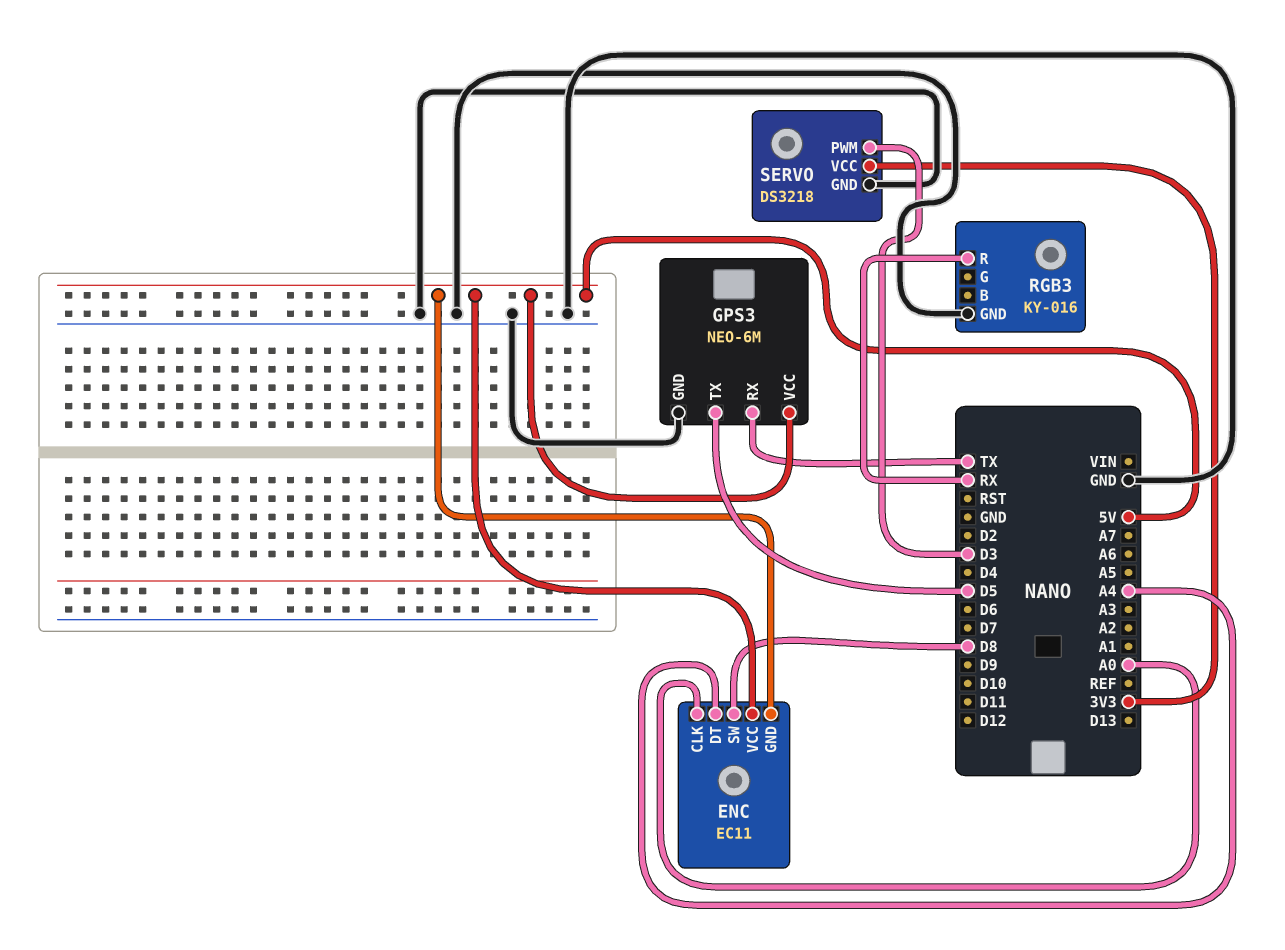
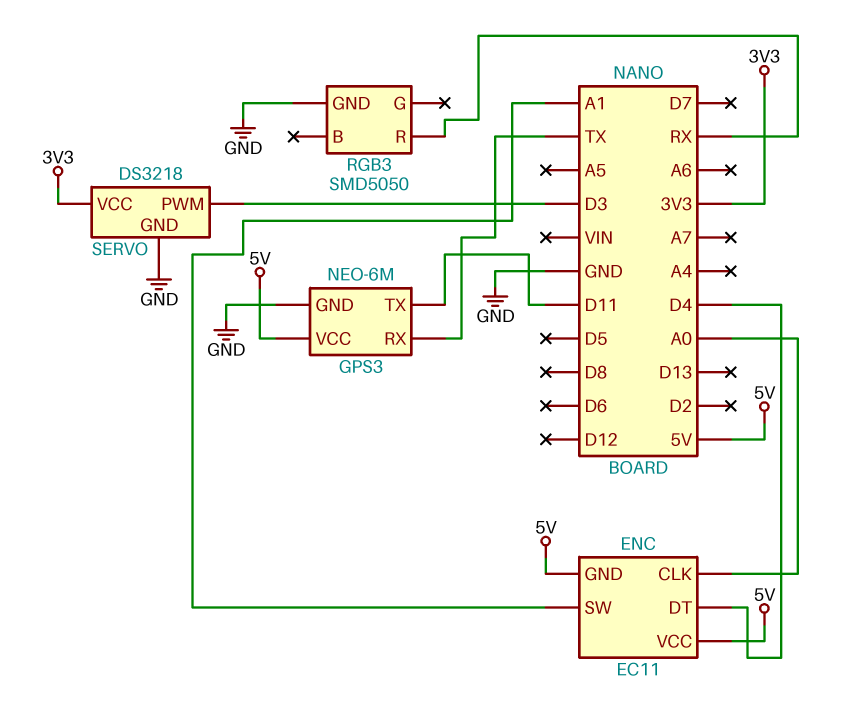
ENC pin DT: A4 -> D4
ENC pin SW: D8 -> A1
GPS3 pin TX: D5 -> D11
RGB3: KY-016 -> SMD5050

